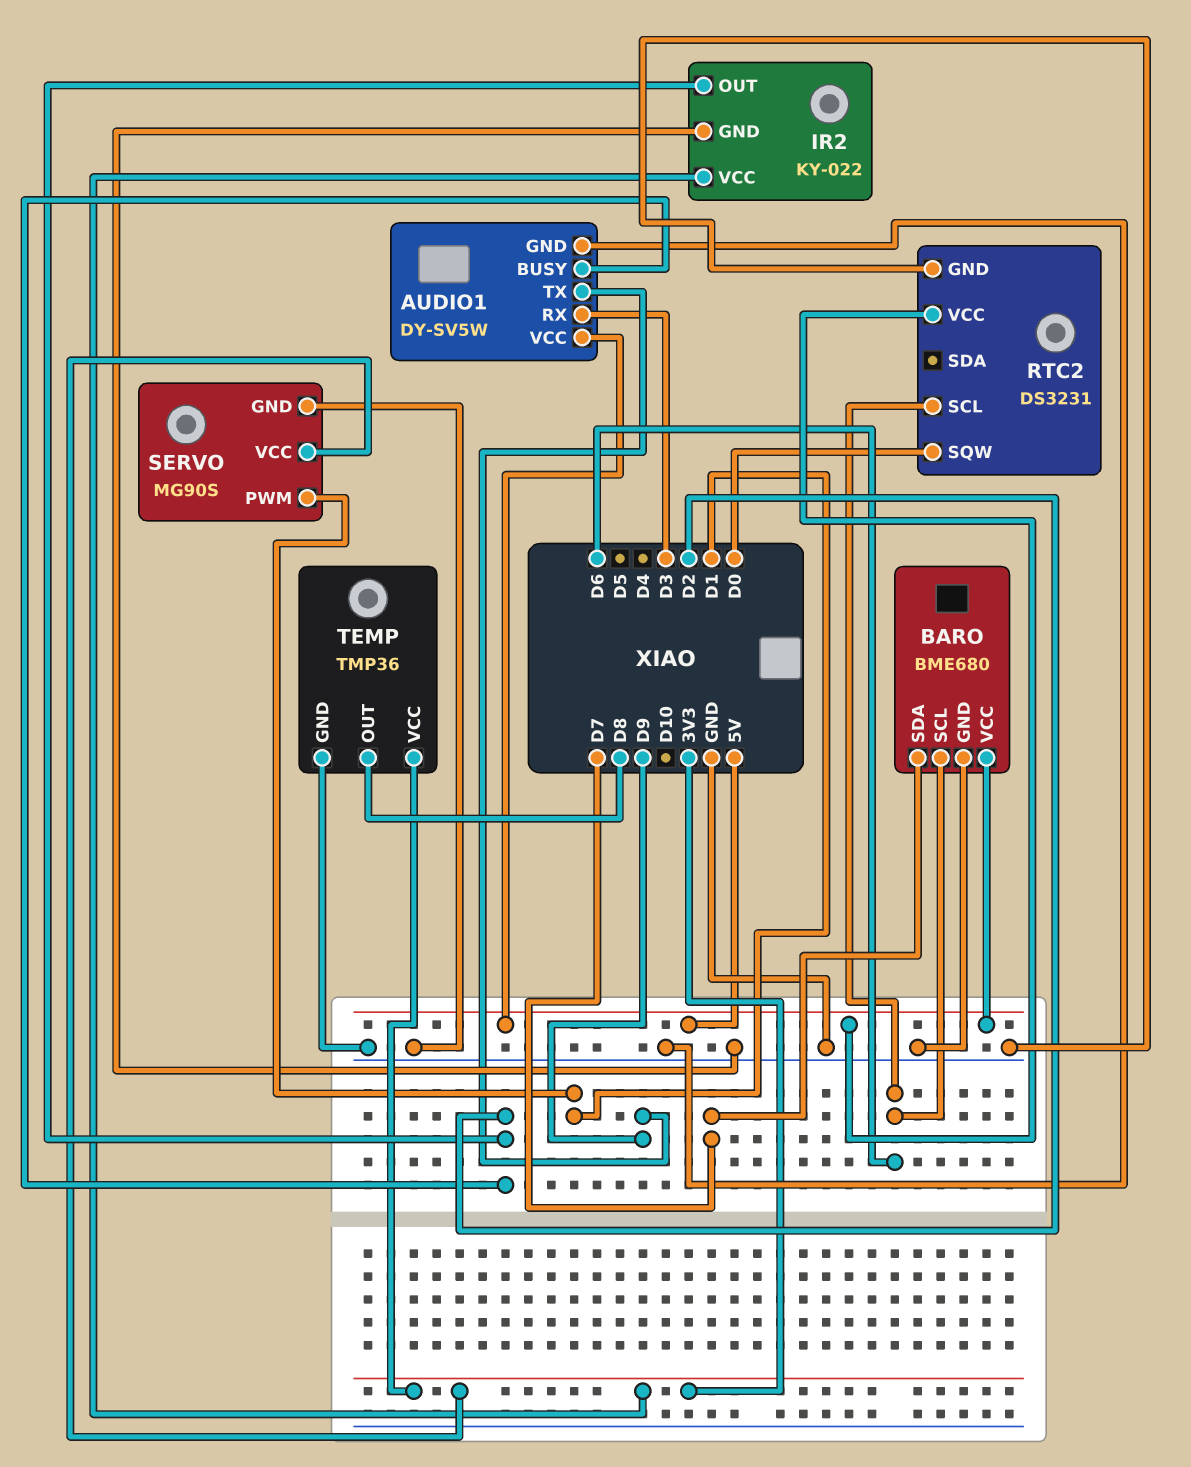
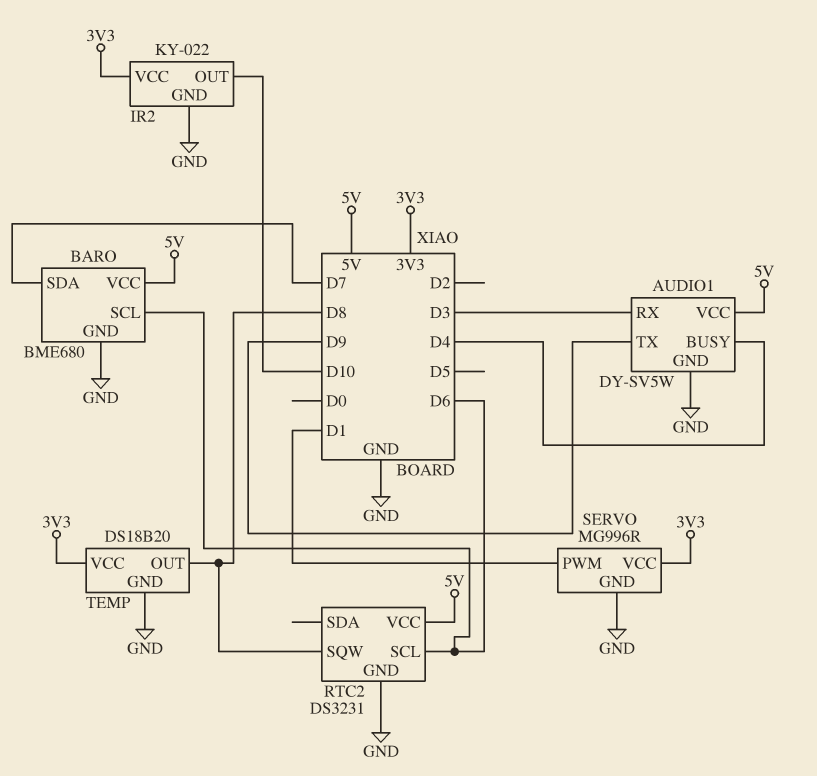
AUDIO1 pin BUSY: D2 -> D4
IR2 pin OUT: D2 -> D10
RTC2 pin SQW: D0 -> D8
SERVO: MG90S -> MG996R
TEMP: TMP36 -> DS18B20

